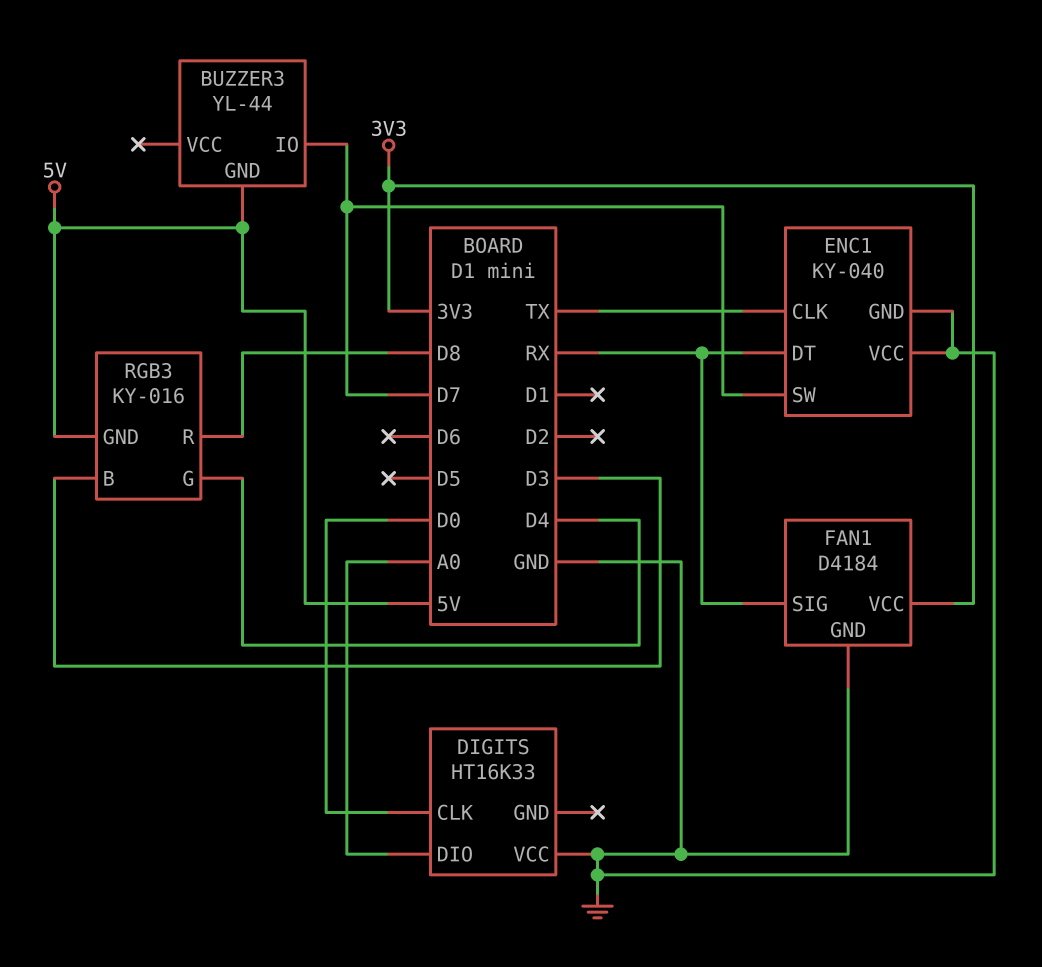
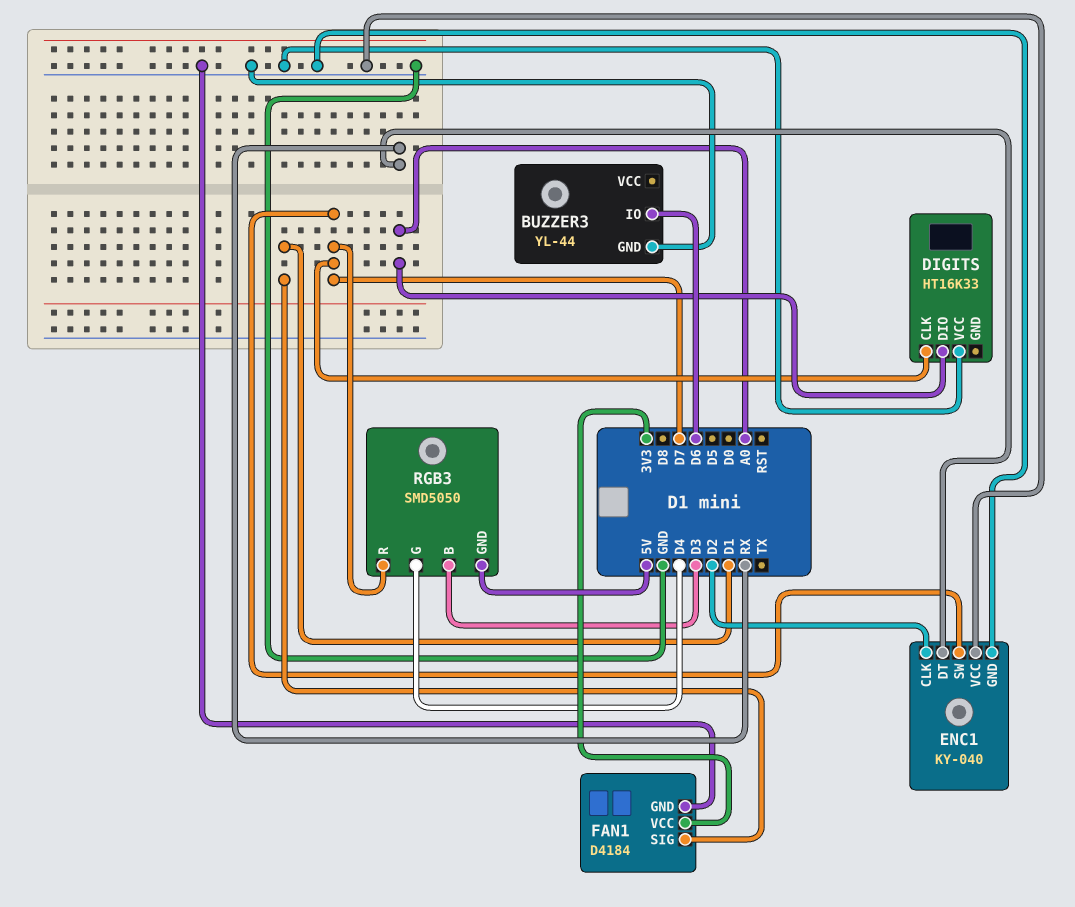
BUZZER3 pin GND: 5V -> GND
BUZZER3 pin IO: D7 -> D6
DIGITS pin CLK: D0 -> D7
ENC1 pin CLK: TX -> D2
FAN1 pin SIG: RX -> D1
RGB3: KY-016 -> SMD5050
RGB3 pin R: D8 -> D7

